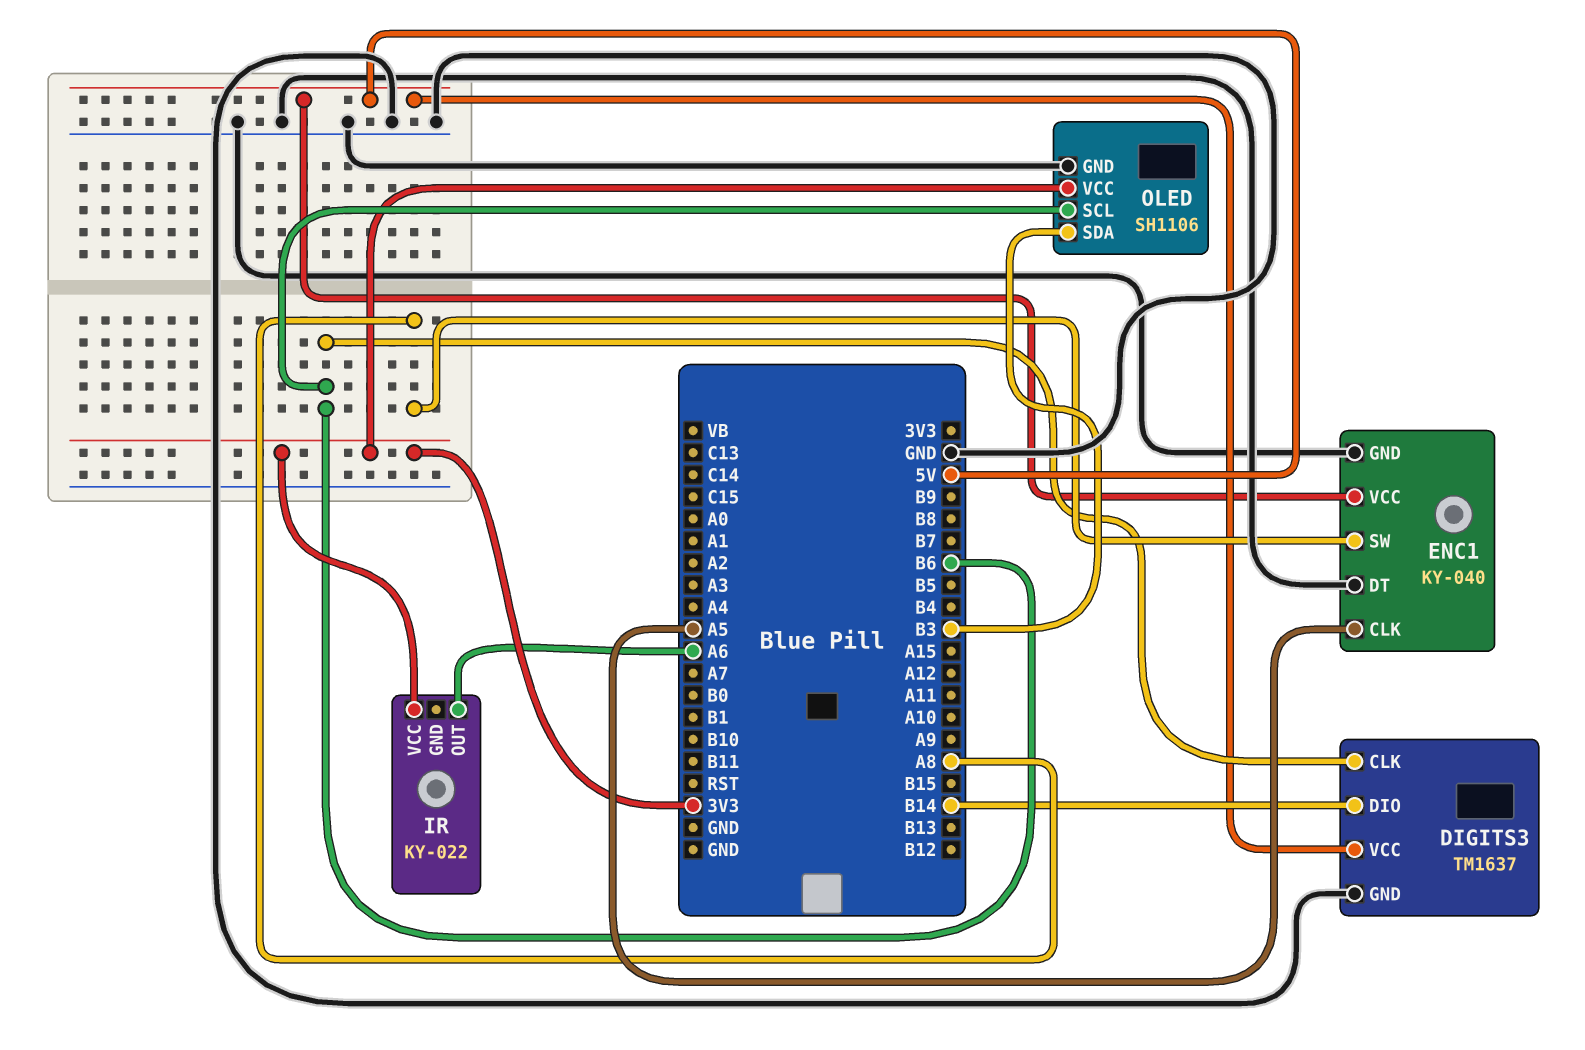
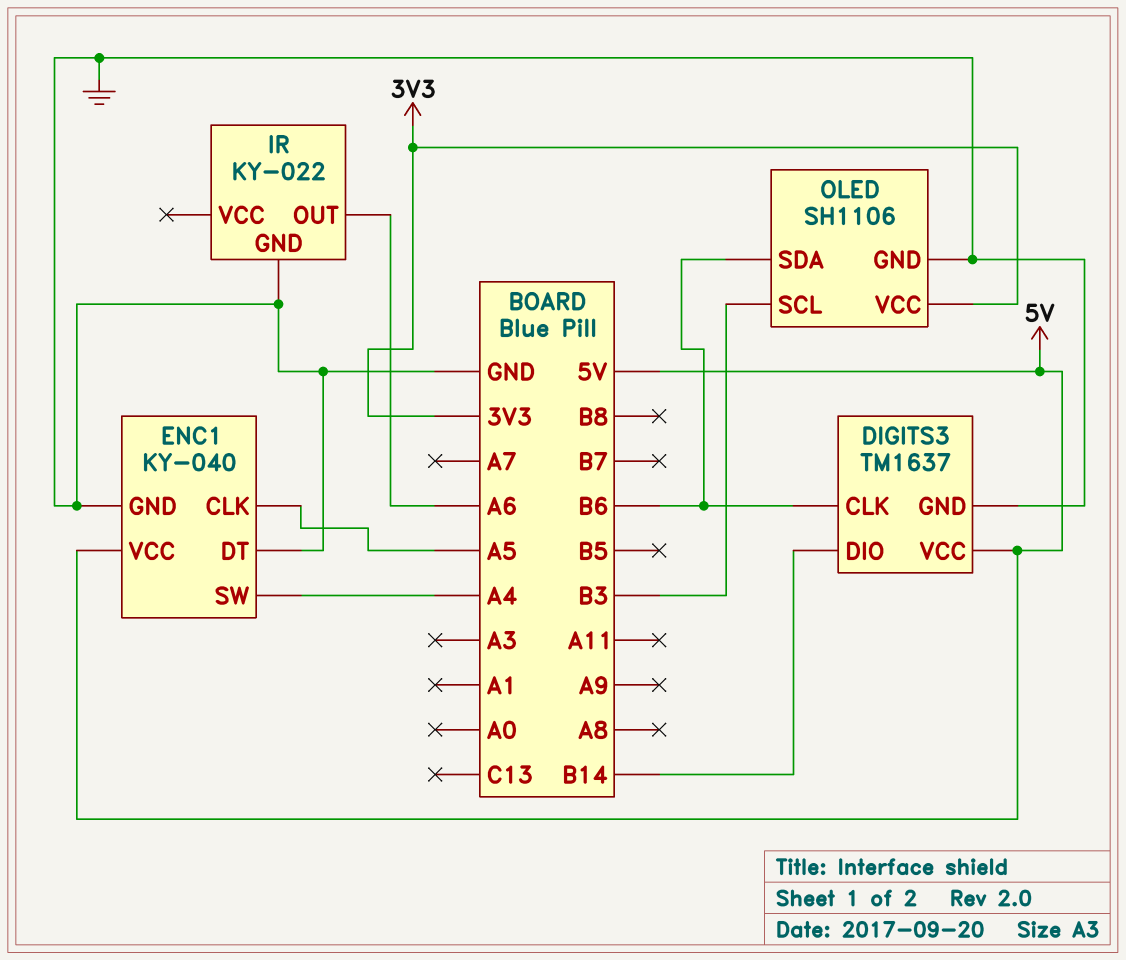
ENC1 pin SW: A8 -> A4
IR pin GND: none -> GND
IR pin VCC: 3V3 -> none
OLED pin SCL: B6 -> B3
OLED pin SDA: B3 -> B6

